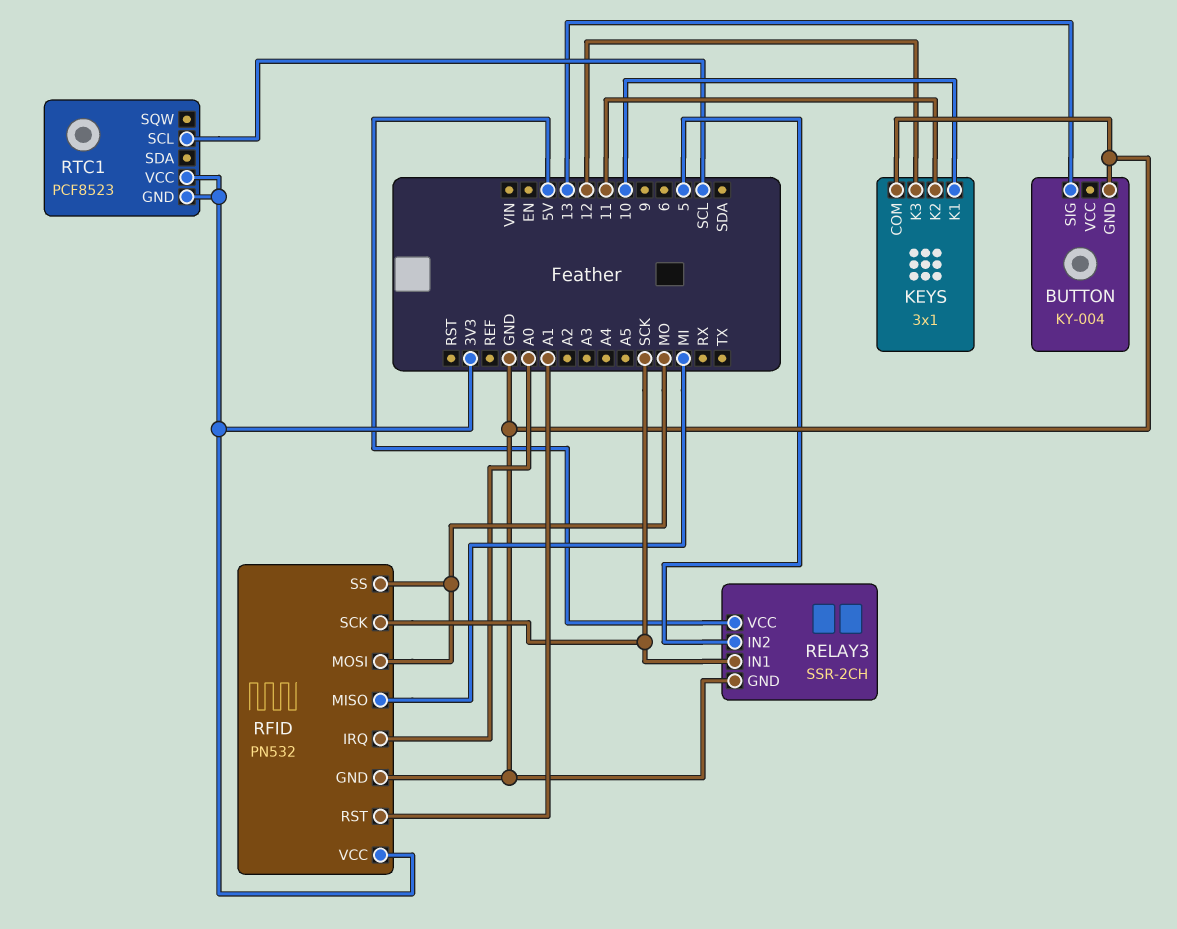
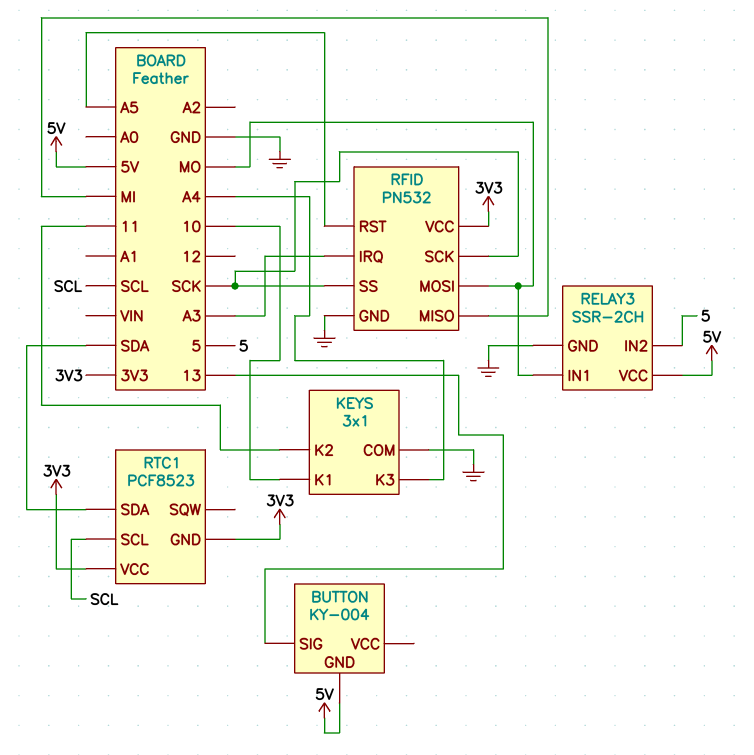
BUTTON pin GND: GND -> 5V
KEYS pin K3: 12 -> A4
RELAY3 pin IN1: SCK -> MO
RFID pin IRQ: A0 -> A3
RFID pin RST: A1 -> A5
RFID pin SS: MO -> SCK
RTC1 pin SDA: none -> SDA

